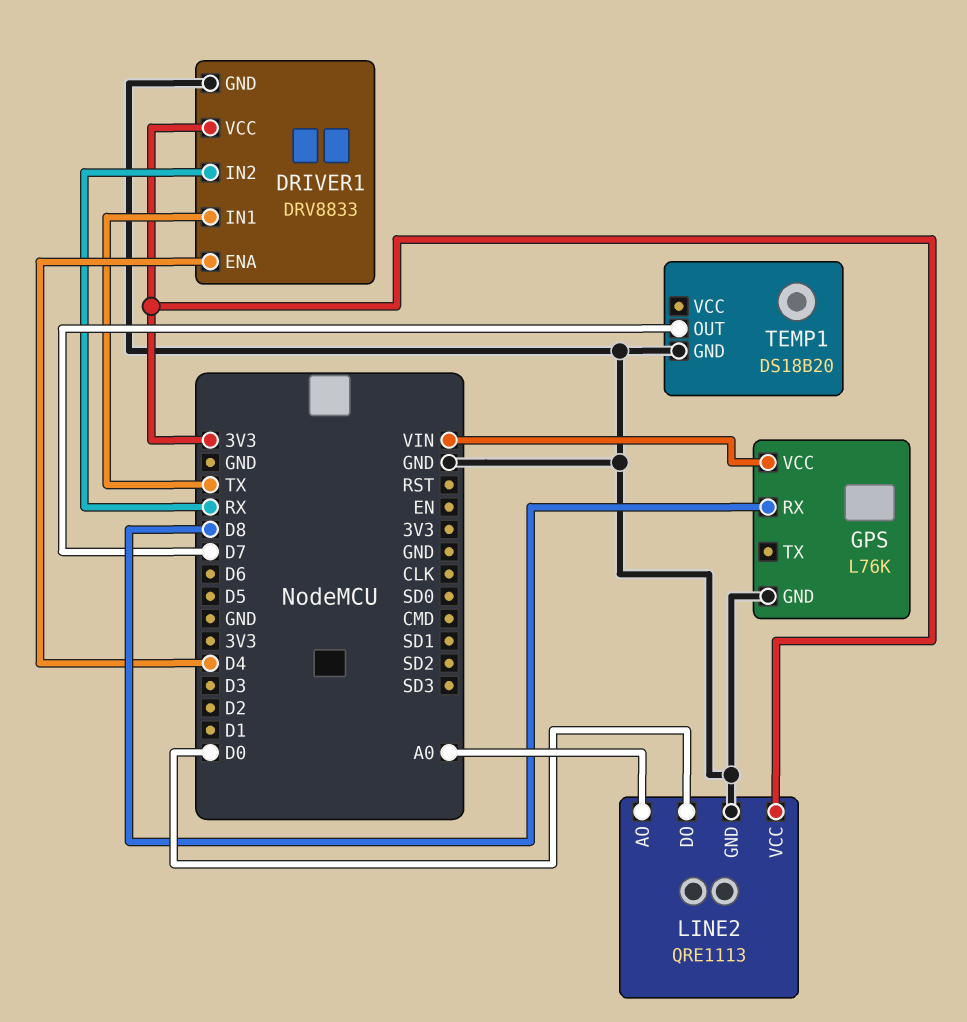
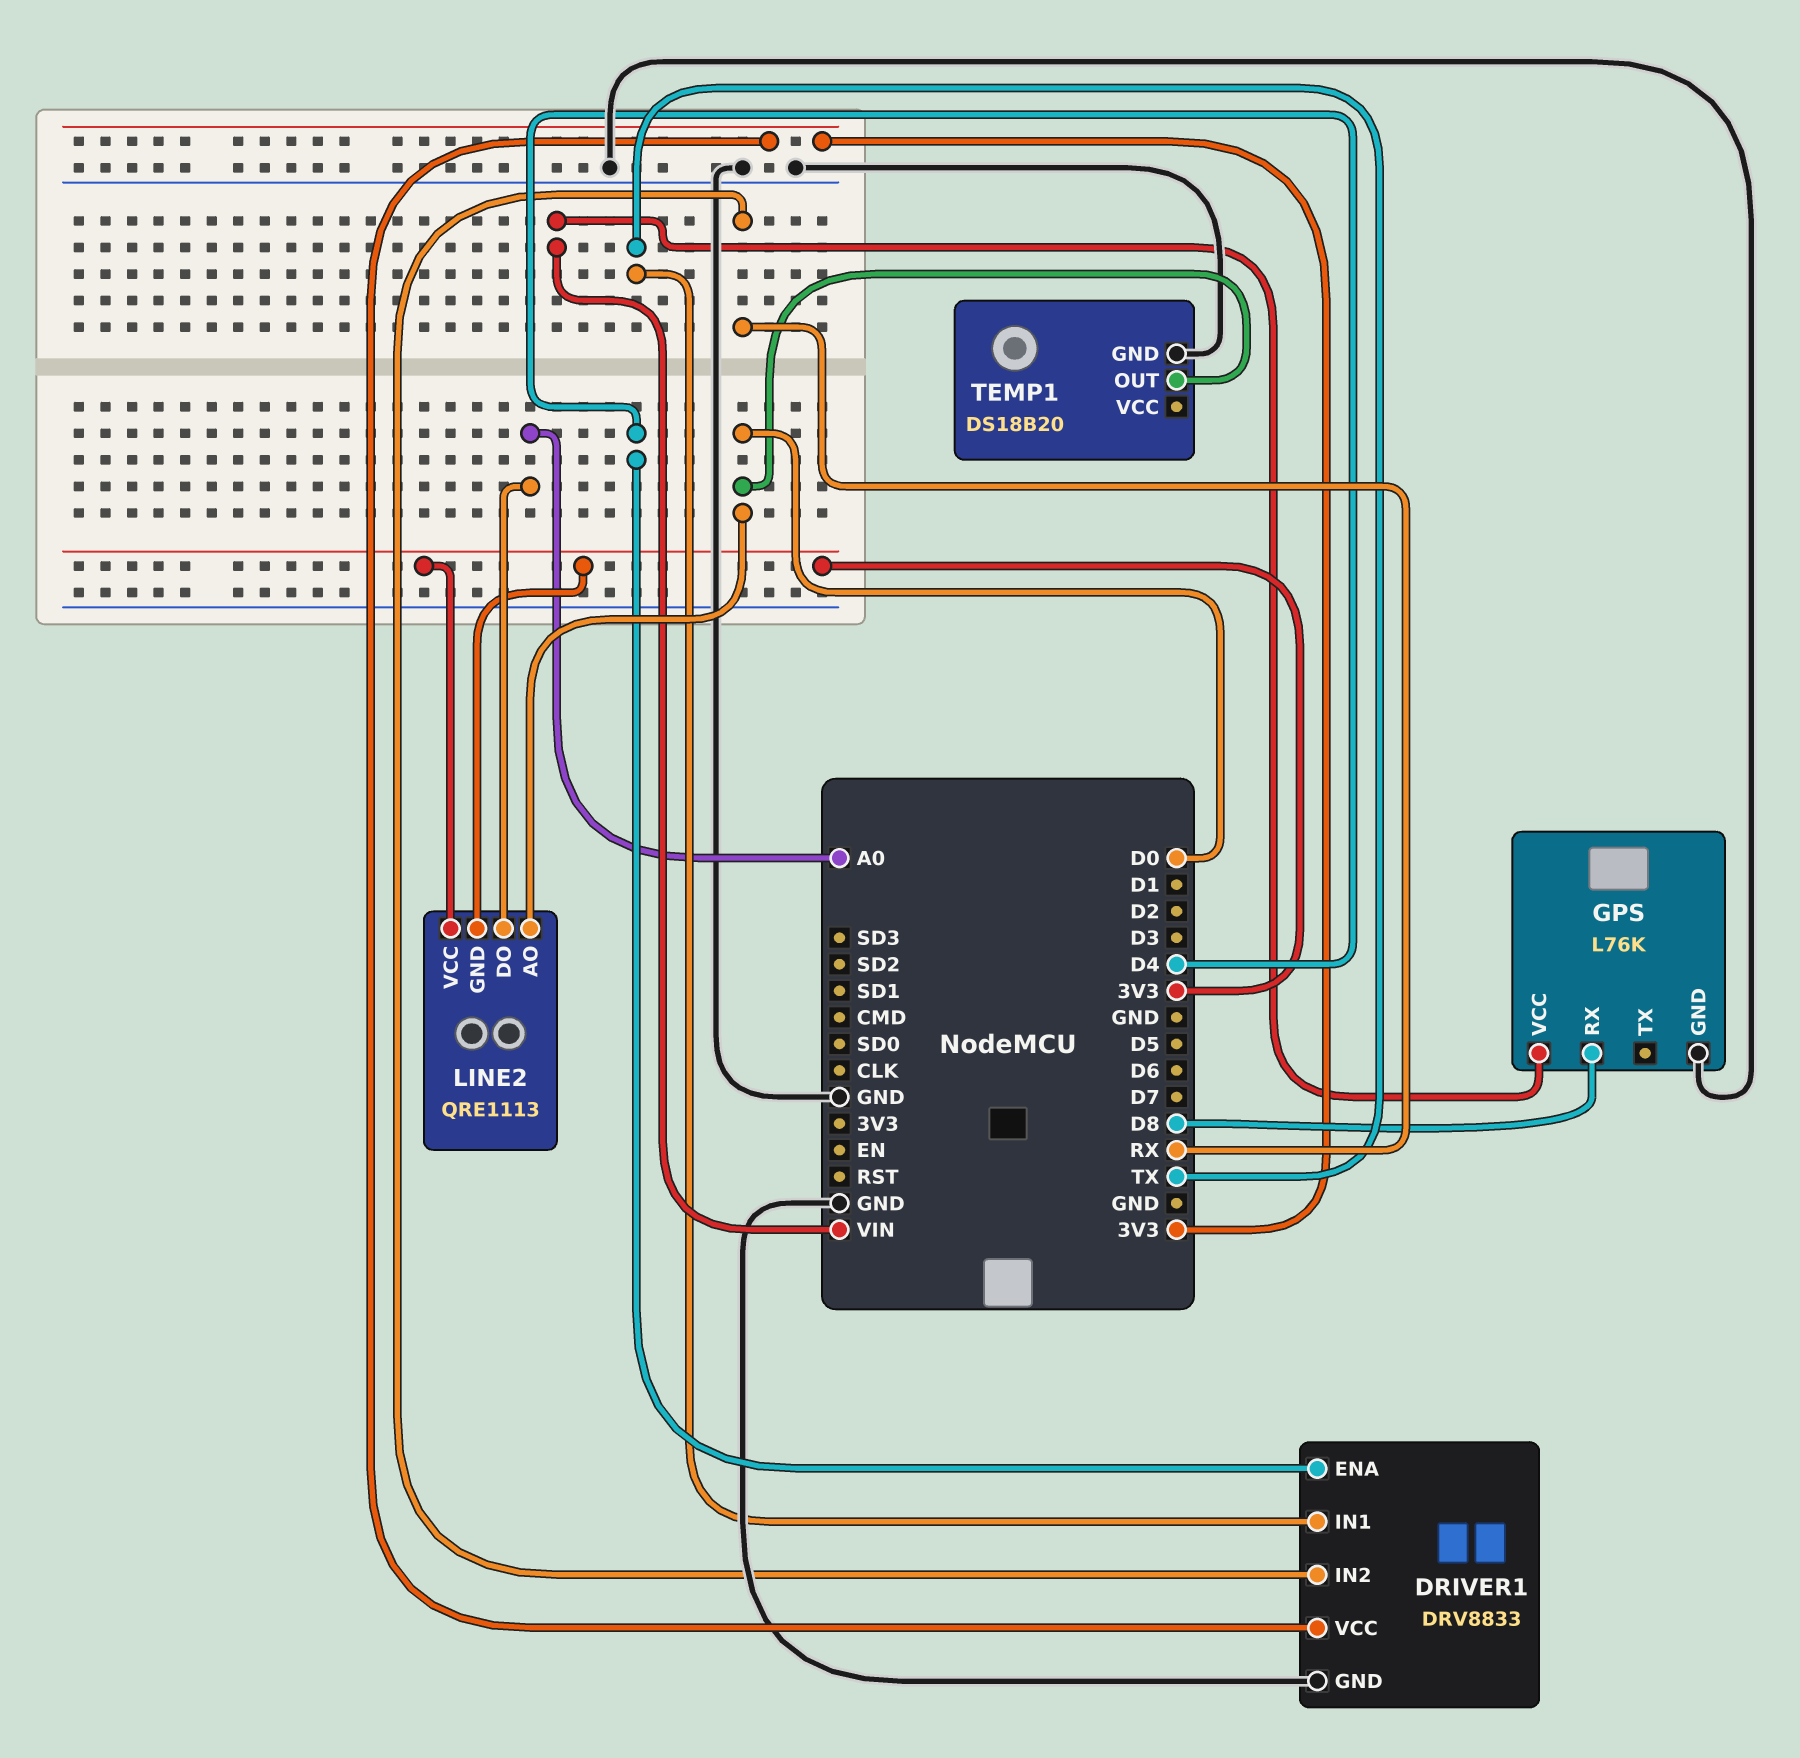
LINE2 pin AO: A0 -> D0
LINE2 pin DO: D0 -> A0
LINE2 pin GND: GND -> 3V3
TEMP1 pin OUT: D7 -> D0

